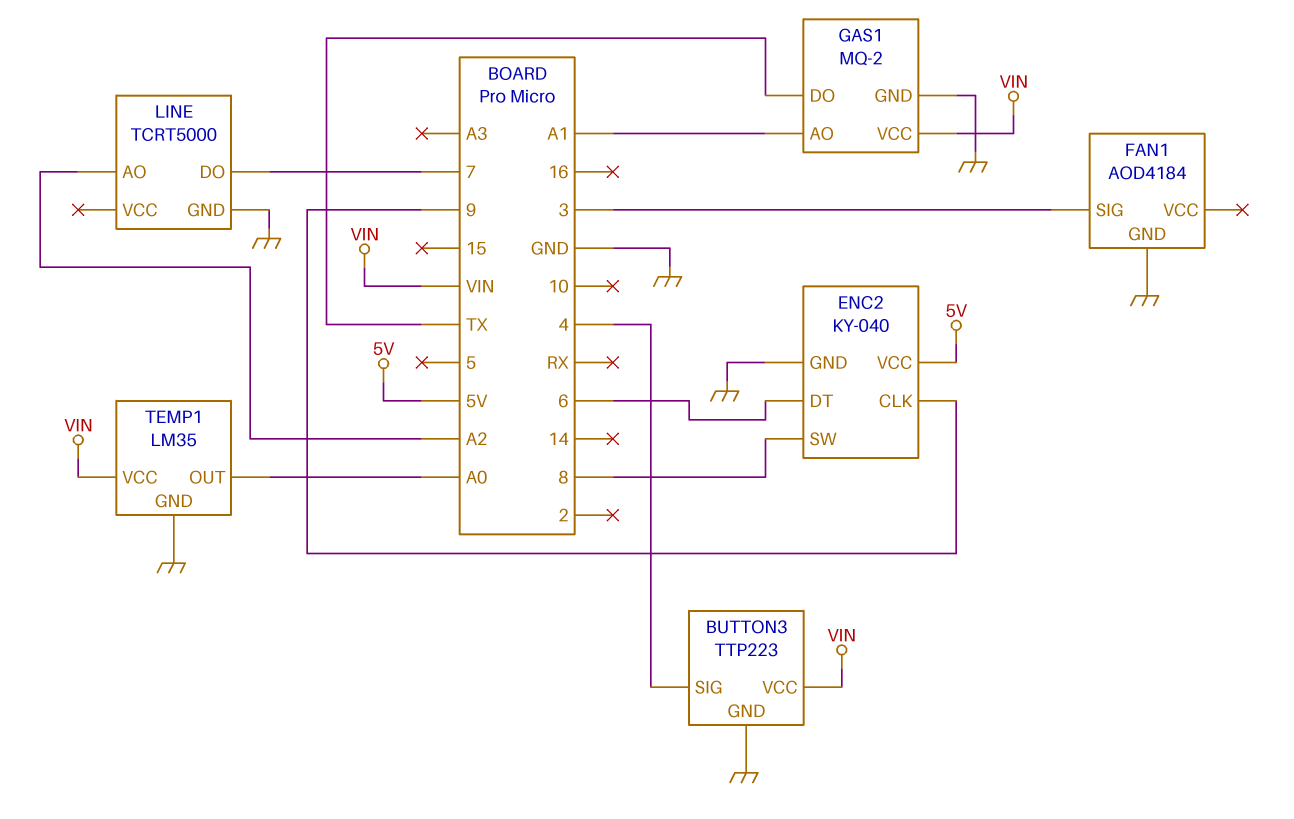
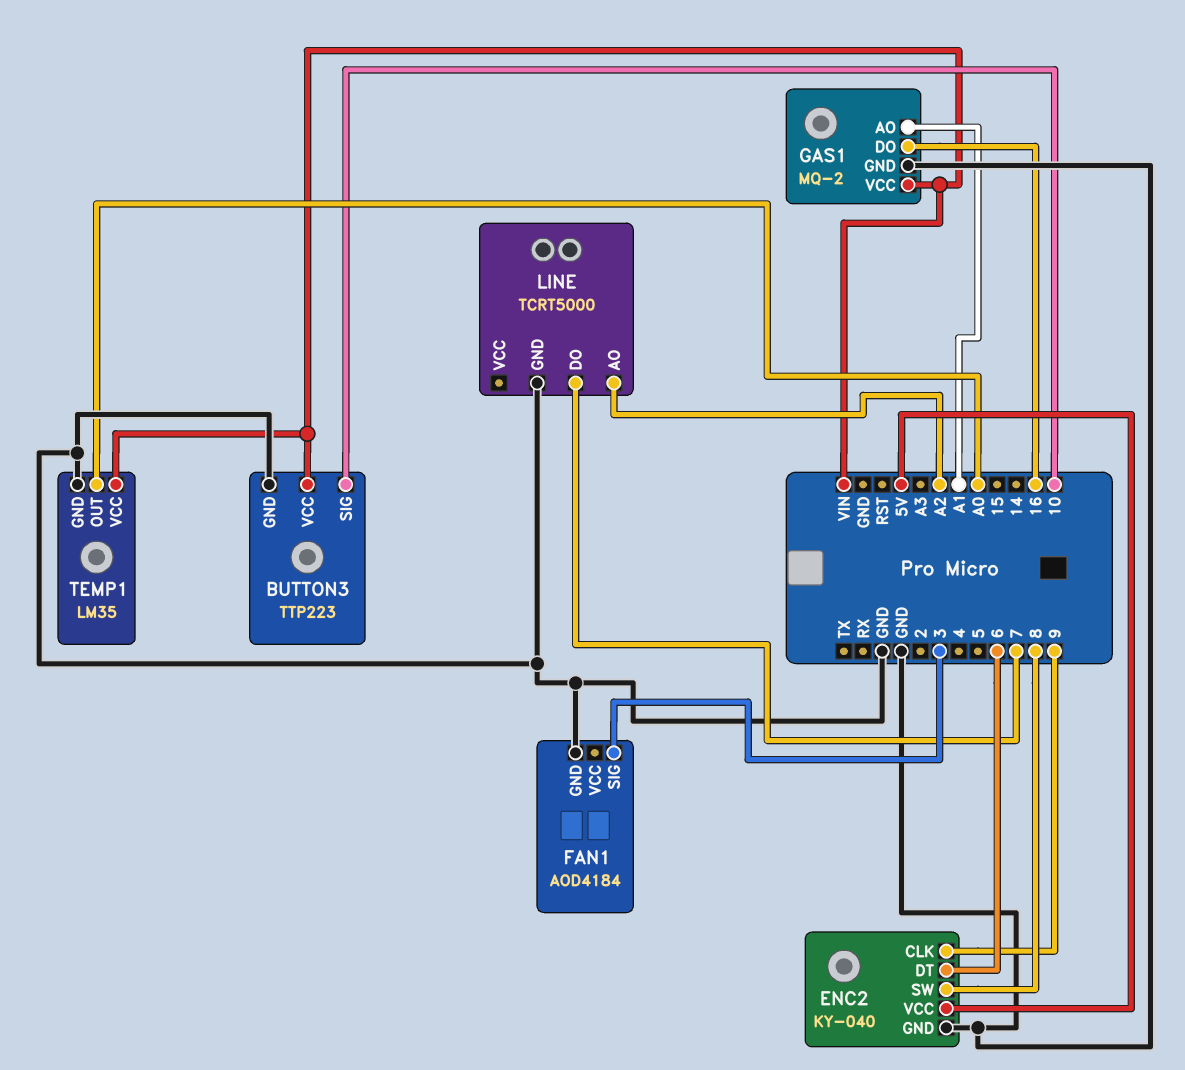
BUTTON3 pin SIG: 4 -> 10
GAS1 pin DO: TX -> 16

